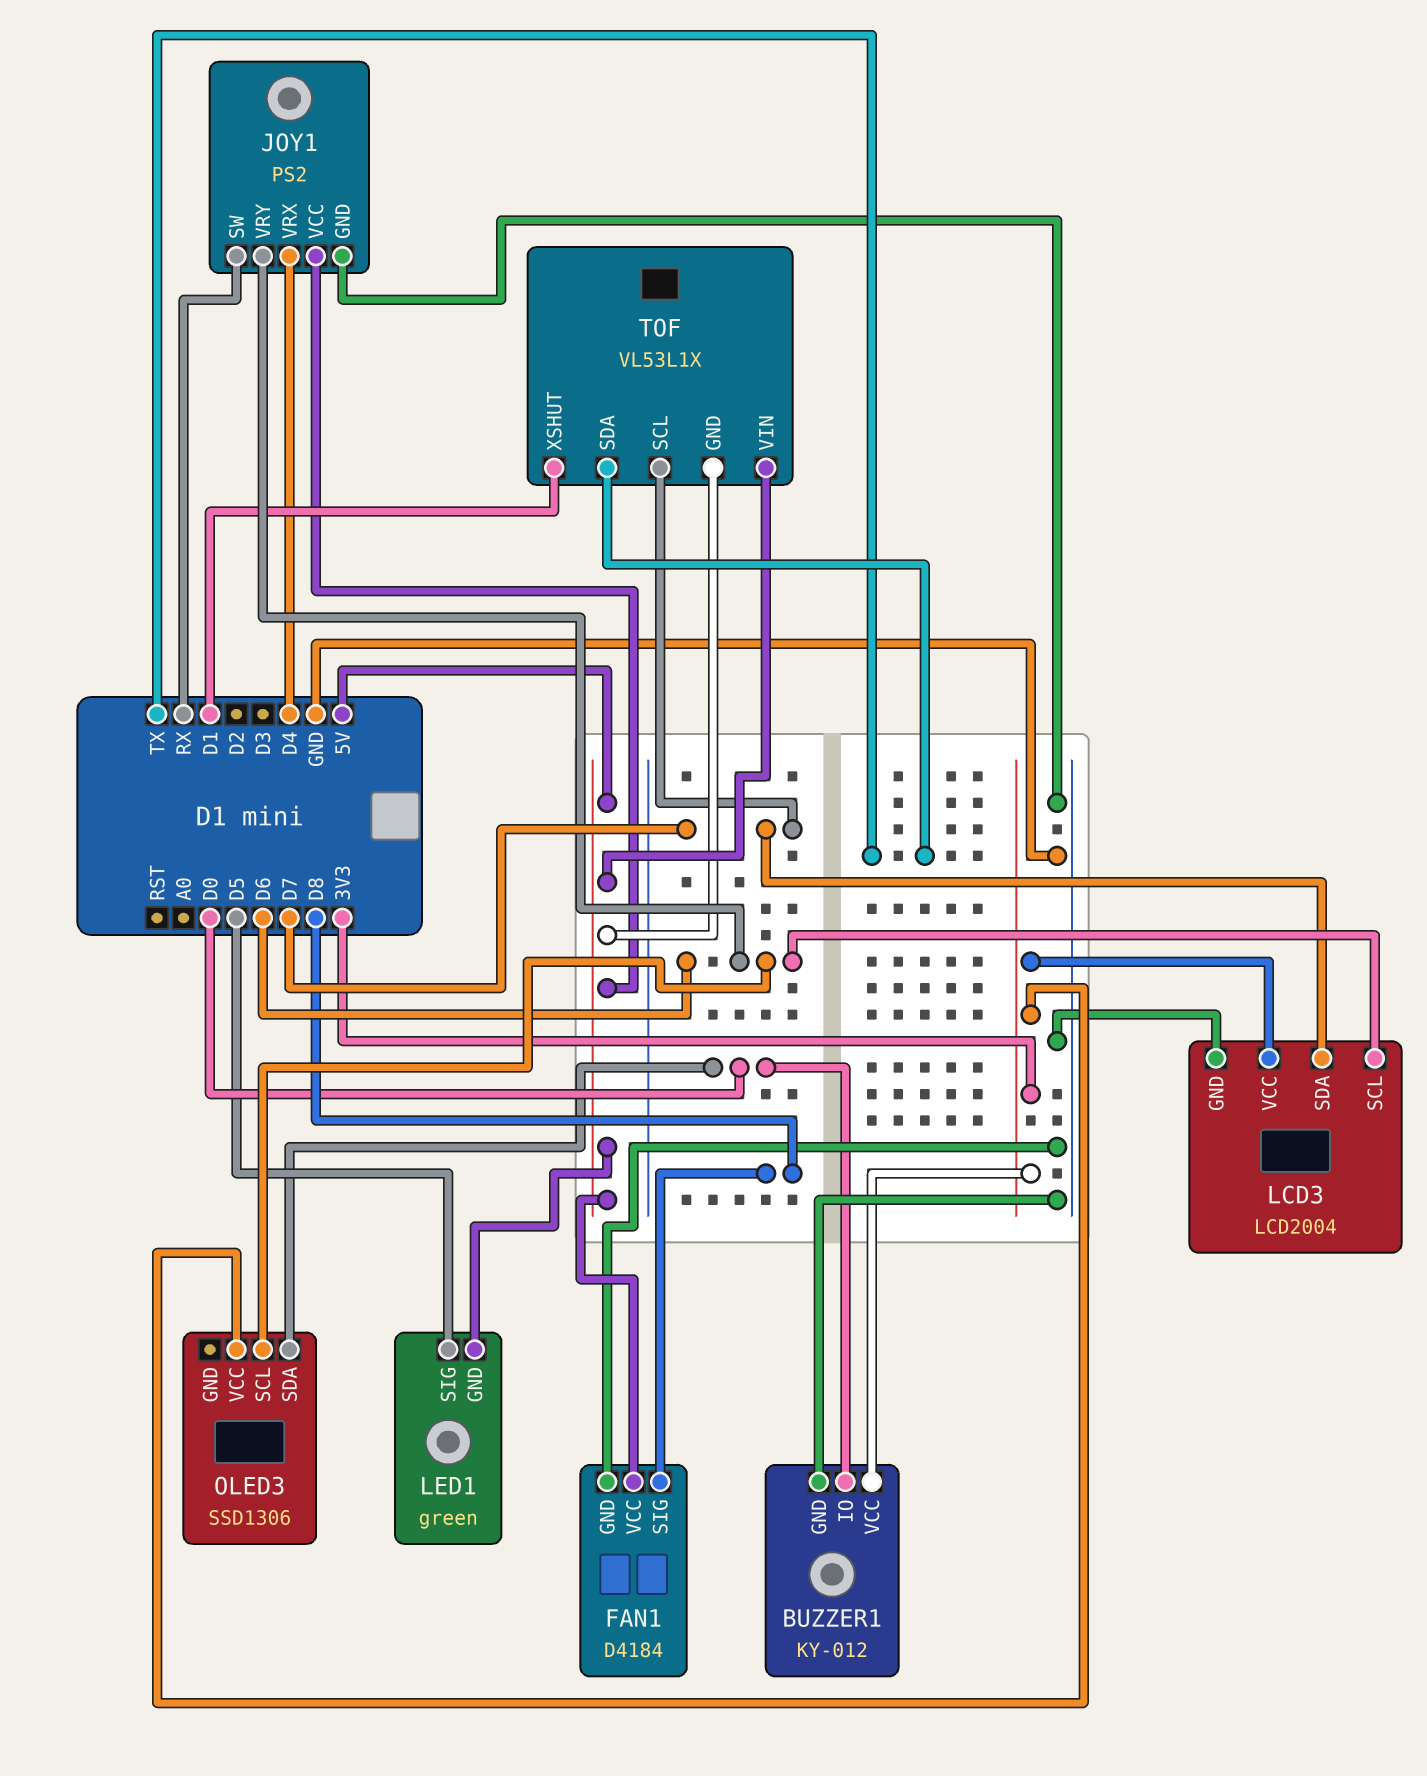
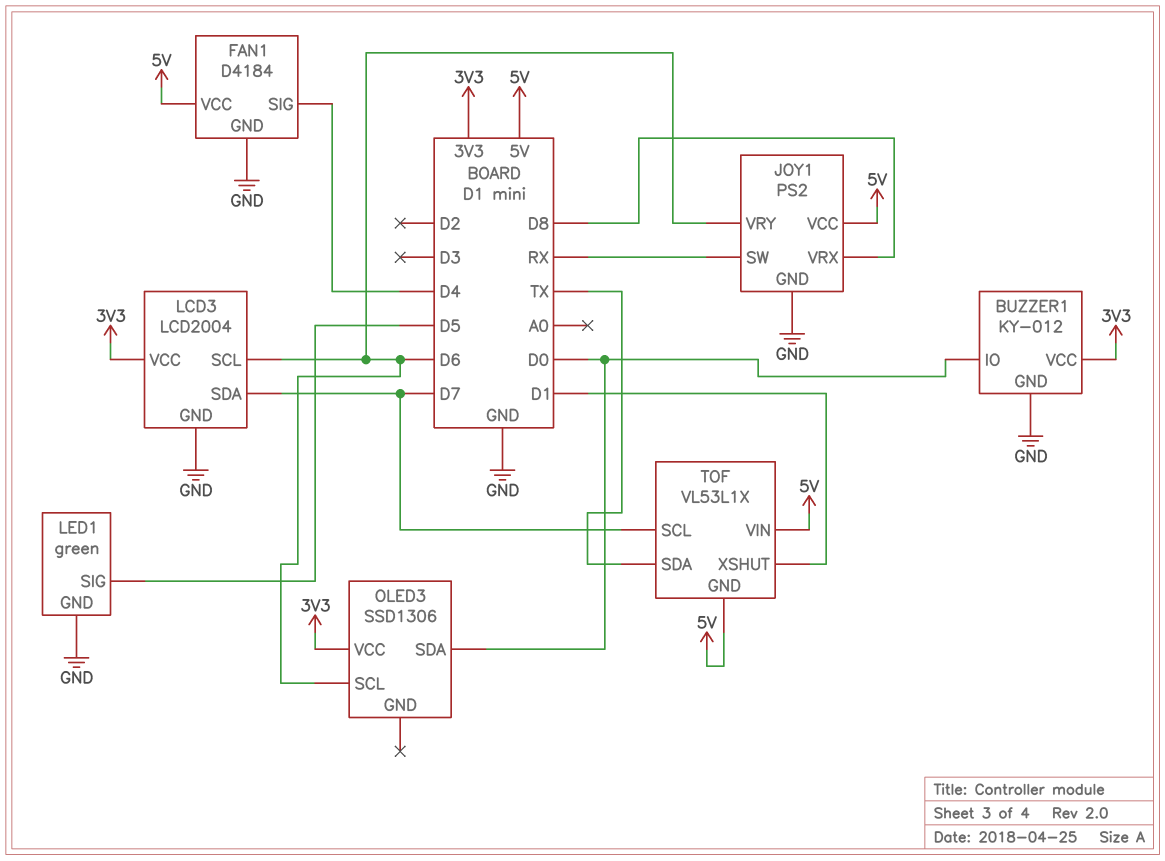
FAN1 pin SIG: D8 -> D4
JOY1 pin VRX: D4 -> D8
LED1 pin GND: 5V -> GND

